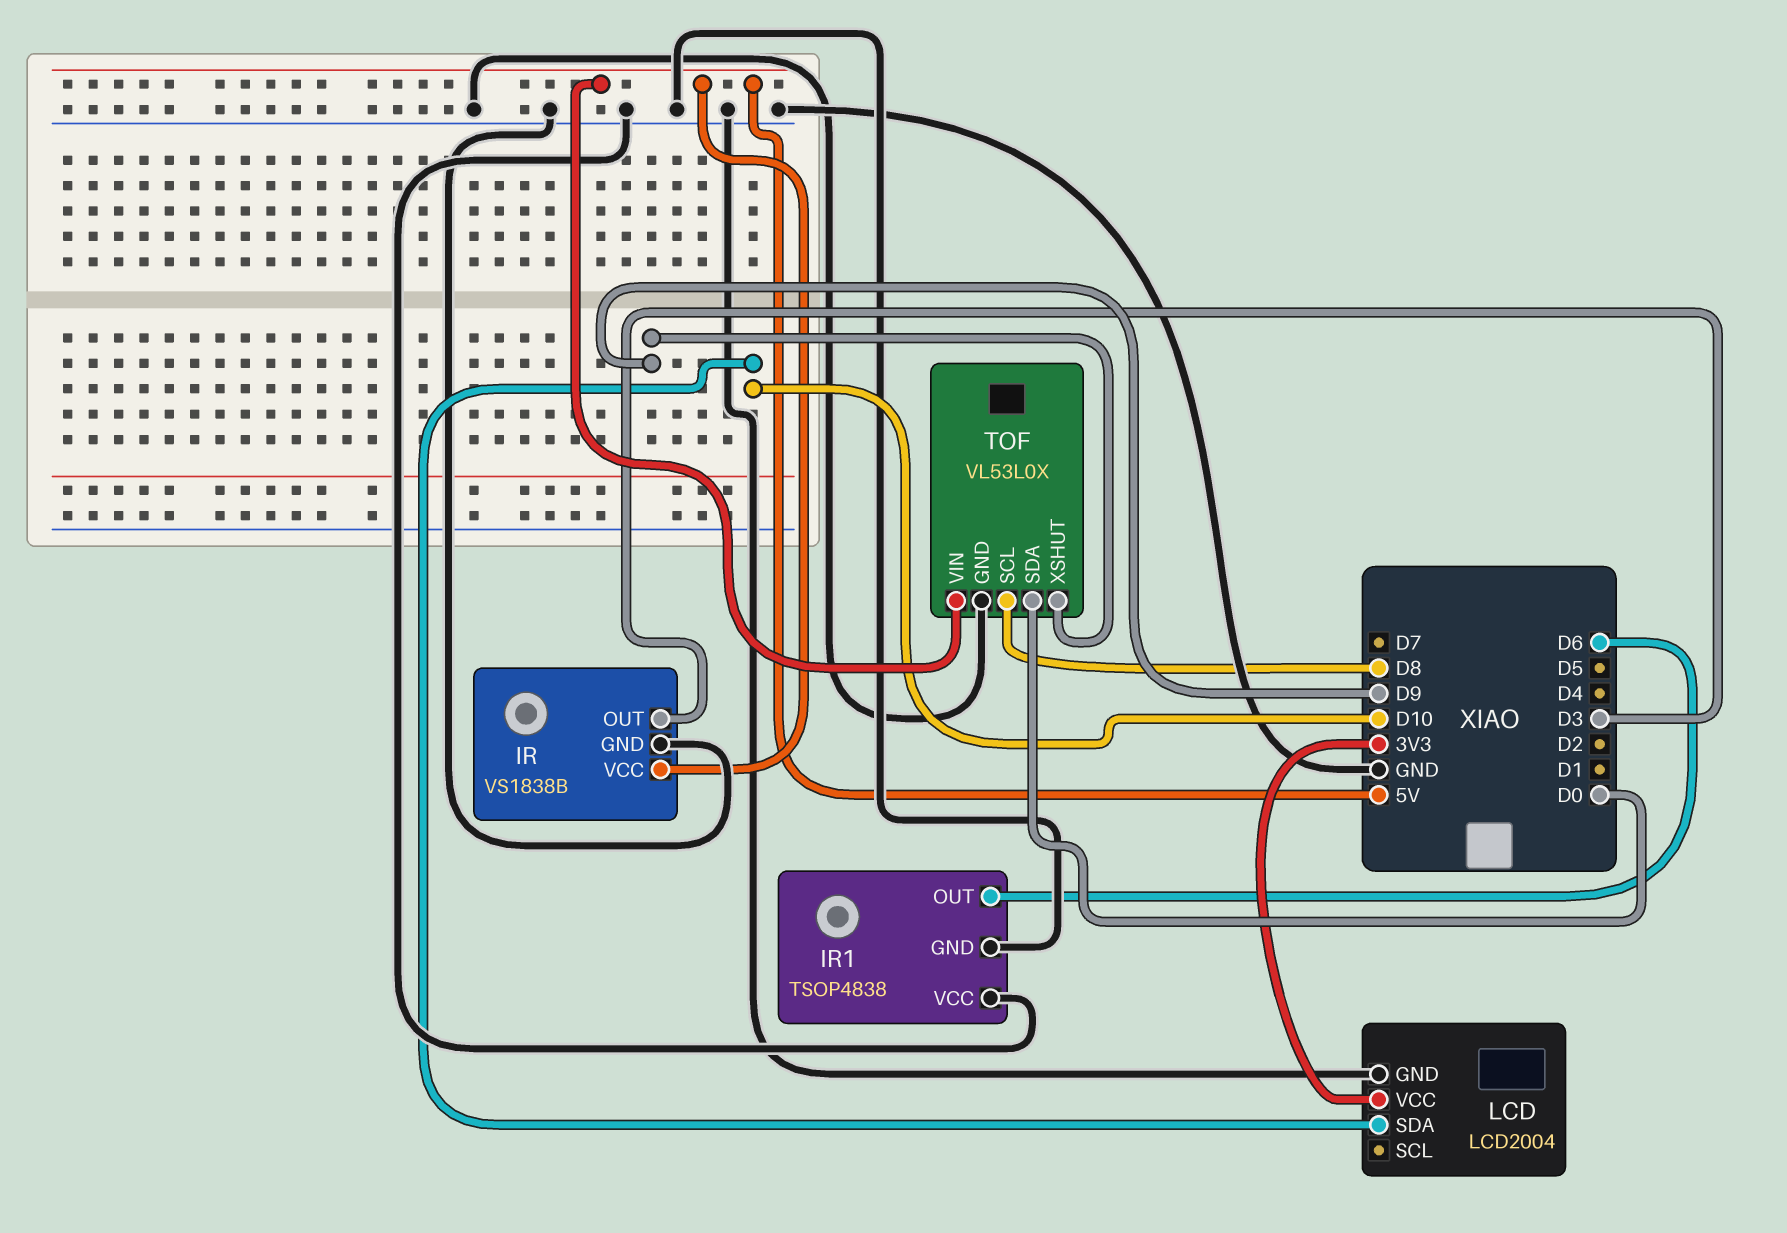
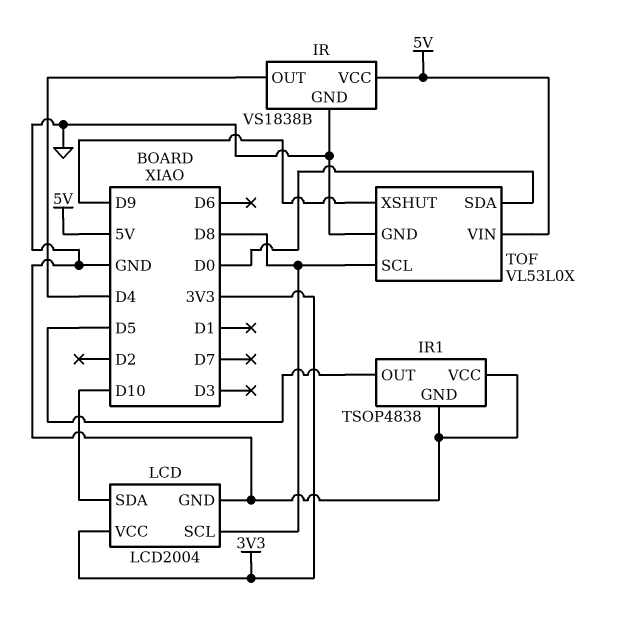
IR pin OUT: D3 -> D4
IR1 pin OUT: D6 -> D5
LCD pin SCL: none -> D8

